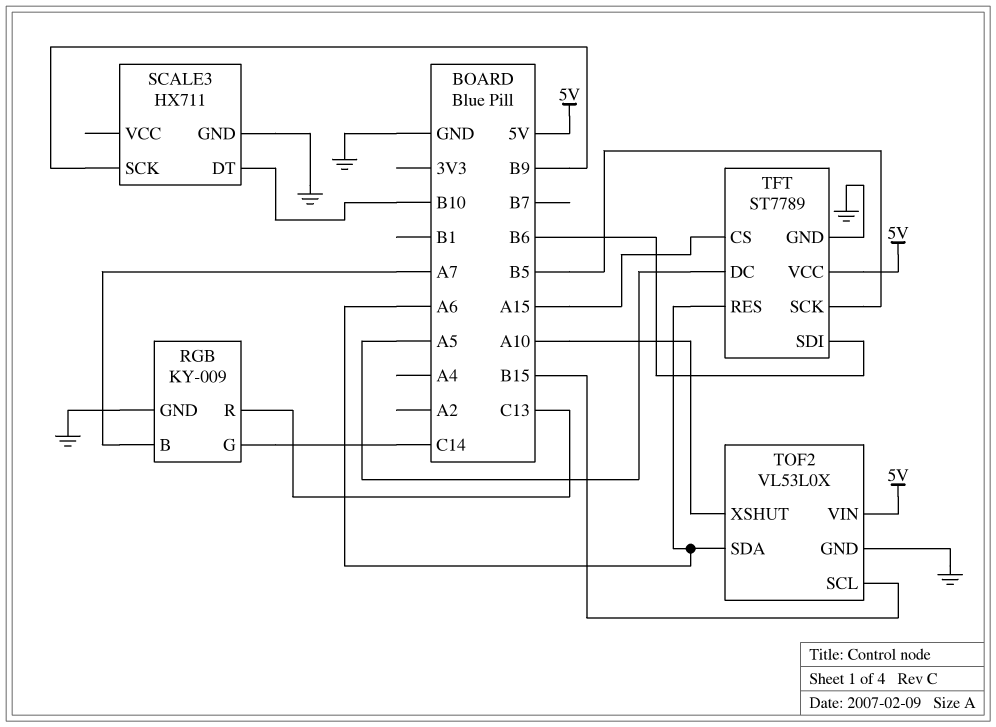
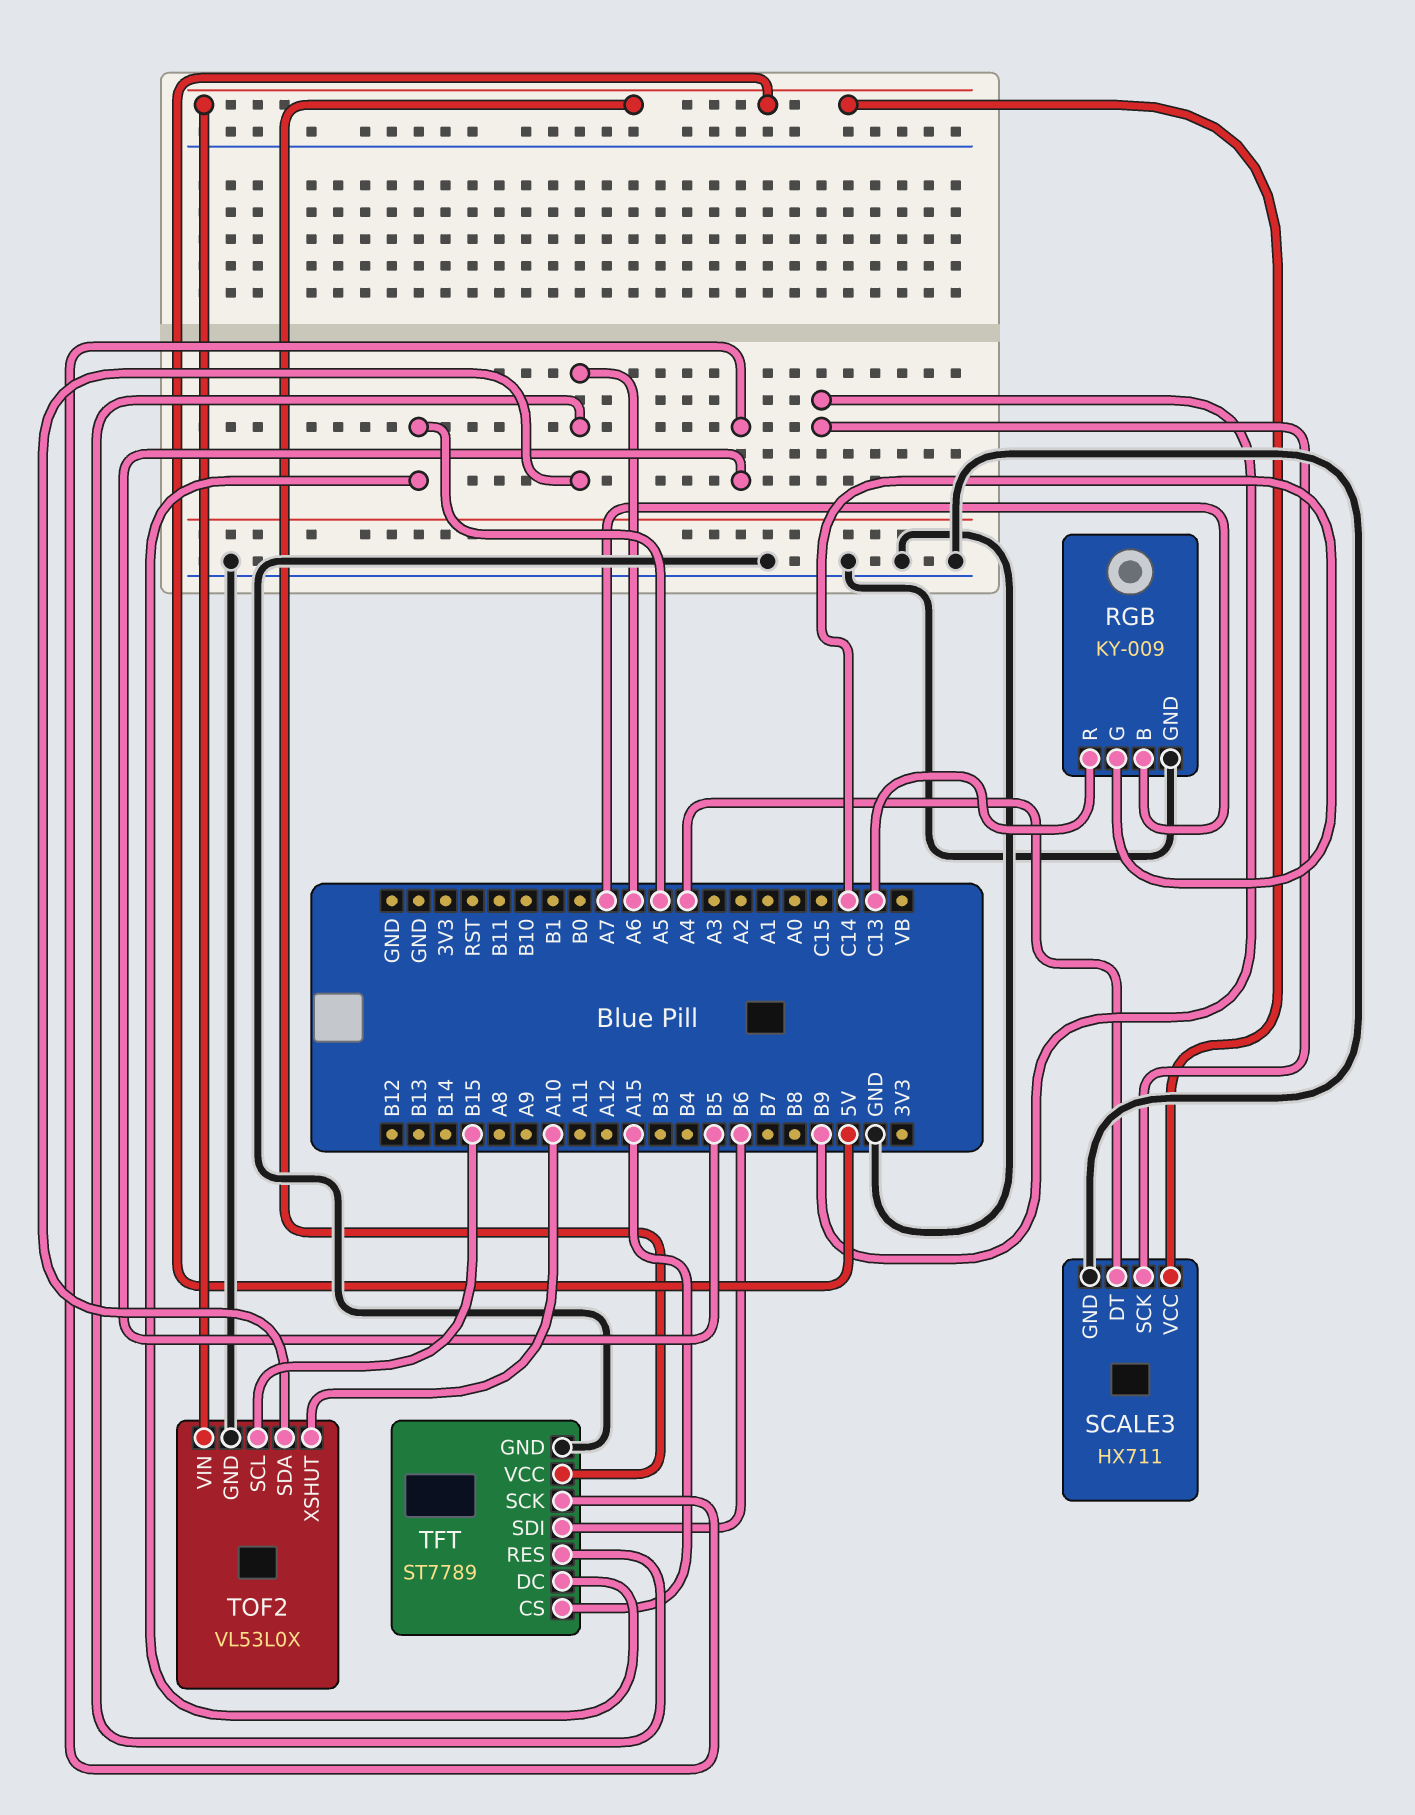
SCALE3 pin DT: B10 -> A4
SCALE3 pin VCC: none -> 5V

